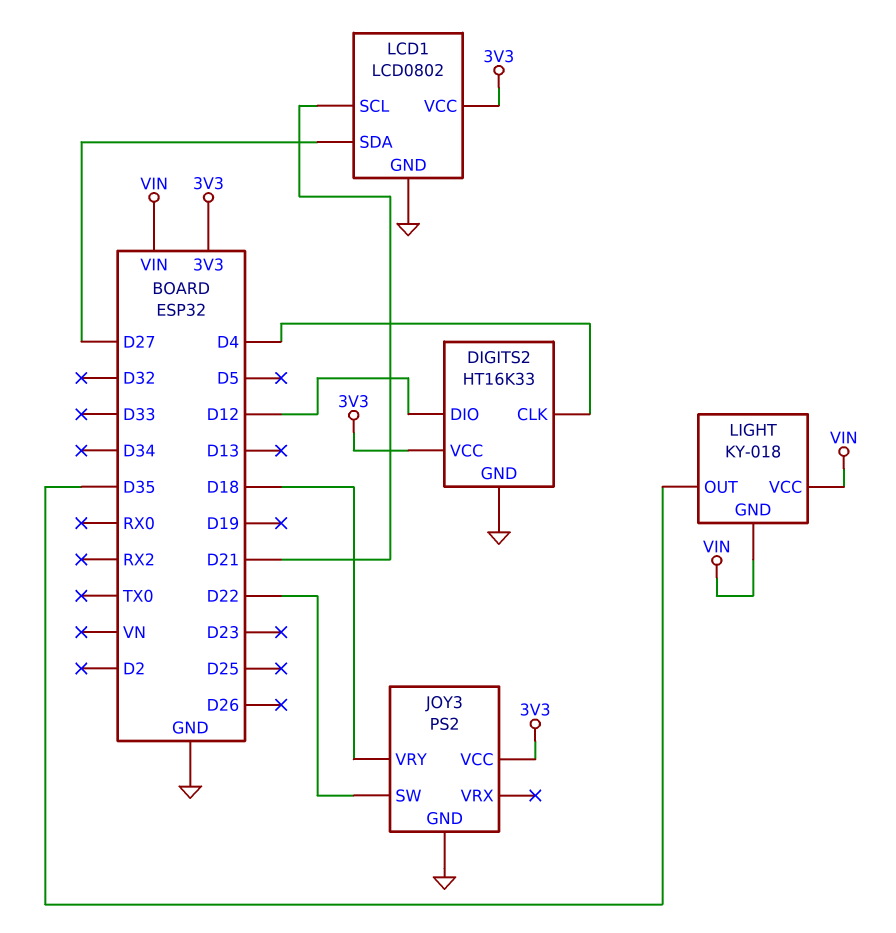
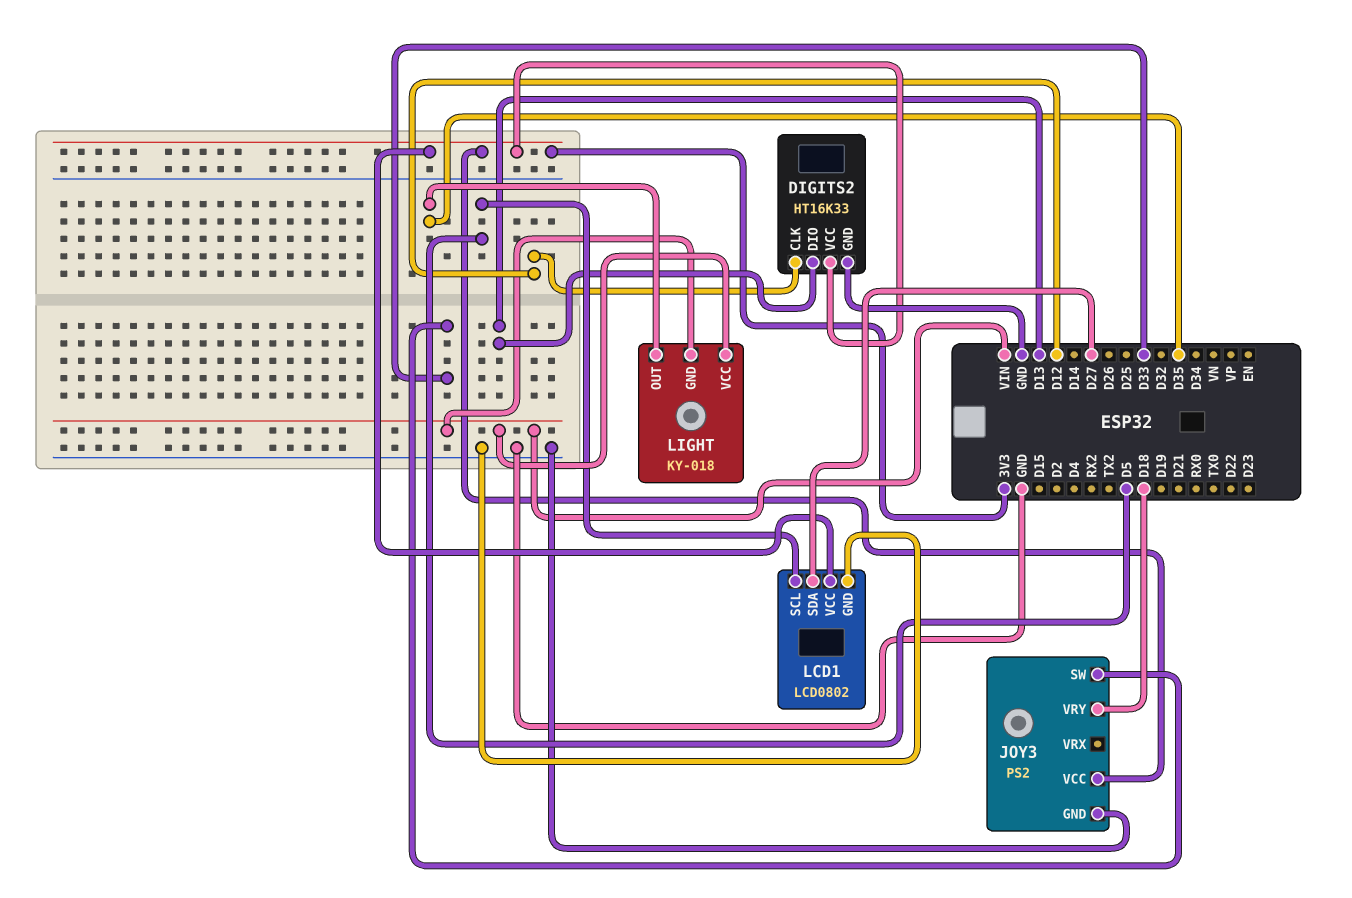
DIGITS2 pin CLK: D4 -> D12
DIGITS2 pin DIO: D12 -> D13
JOY3 pin SW: D22 -> D33
LCD1 pin SCL: D21 -> D5

